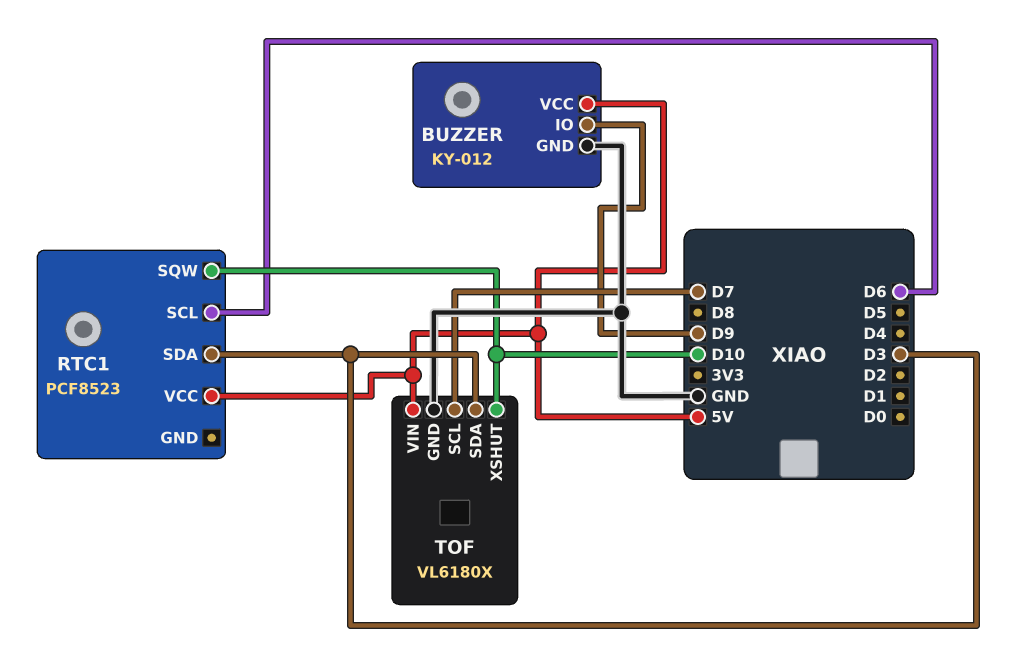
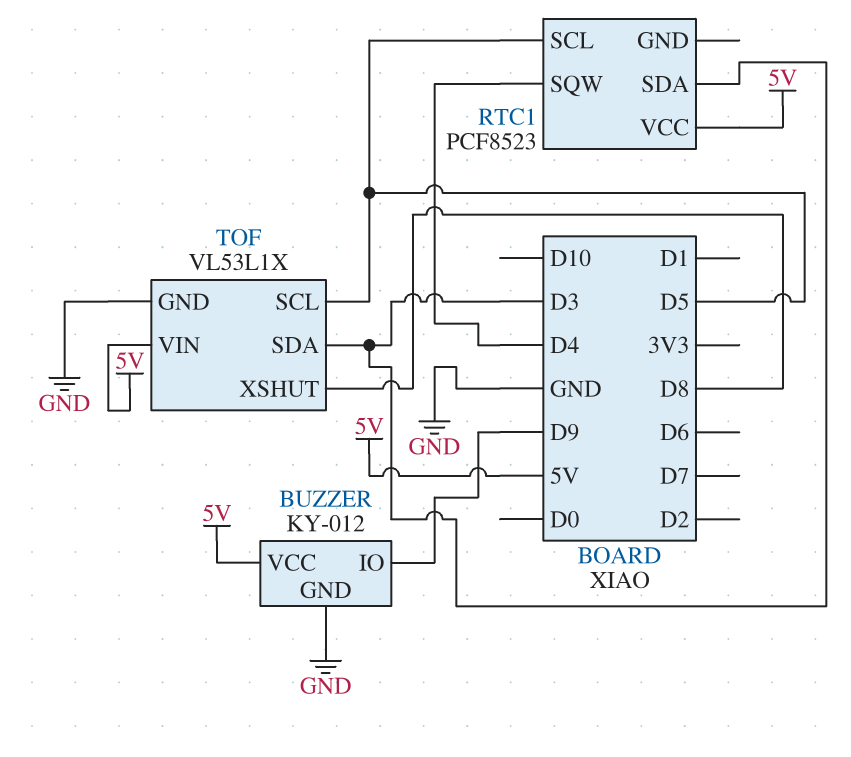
RTC1 pin SCL: D6 -> D5
RTC1 pin SQW: D10 -> D4
TOF: VL6180X -> VL53L1X
TOF pin SCL: D7 -> D5
TOF pin XSHUT: D10 -> D8

